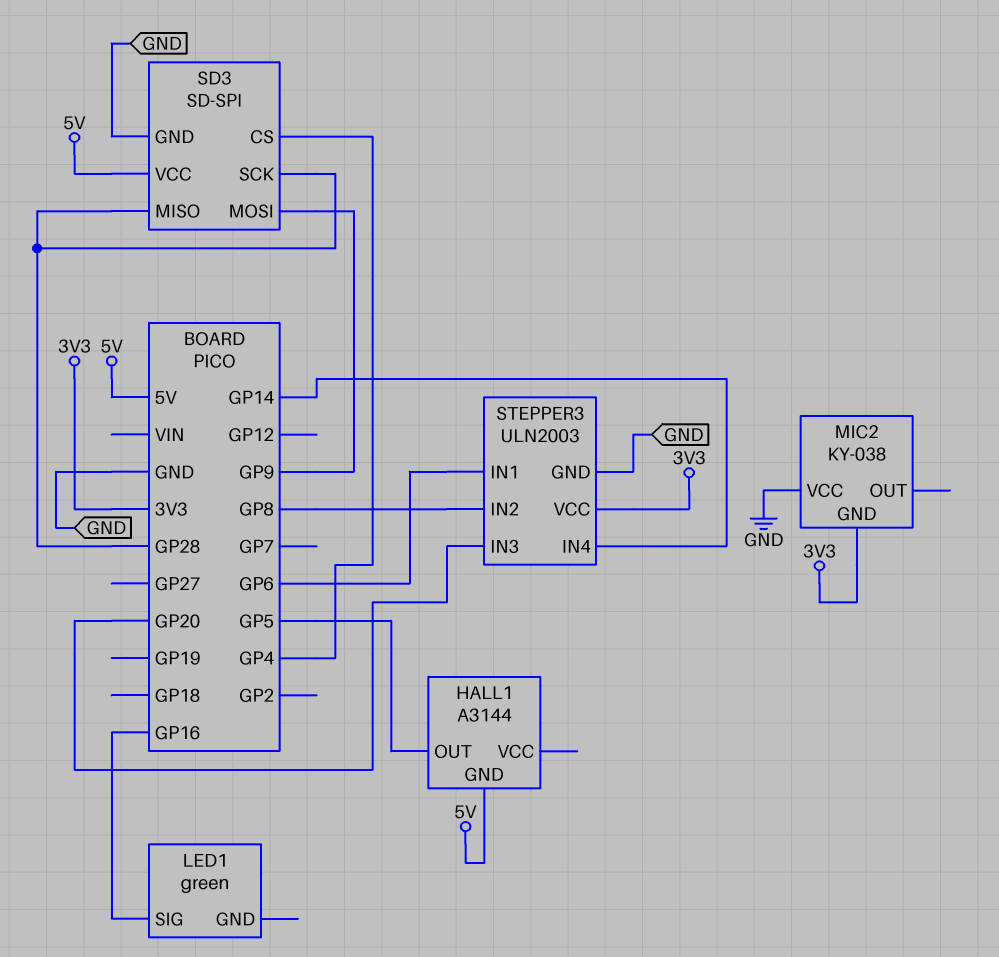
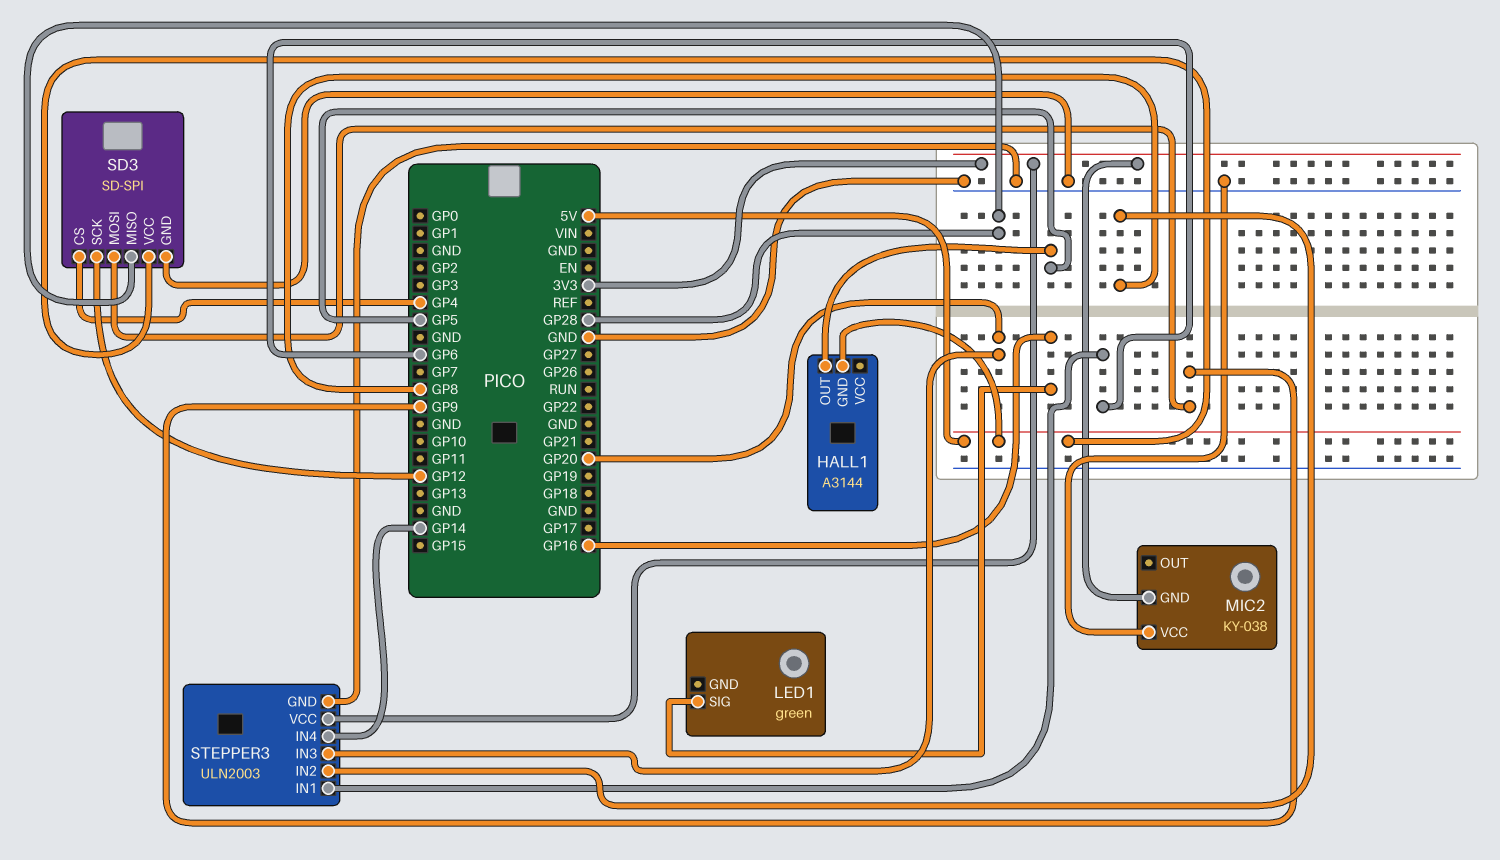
SD3 pin SCK: GP28 -> GP12

